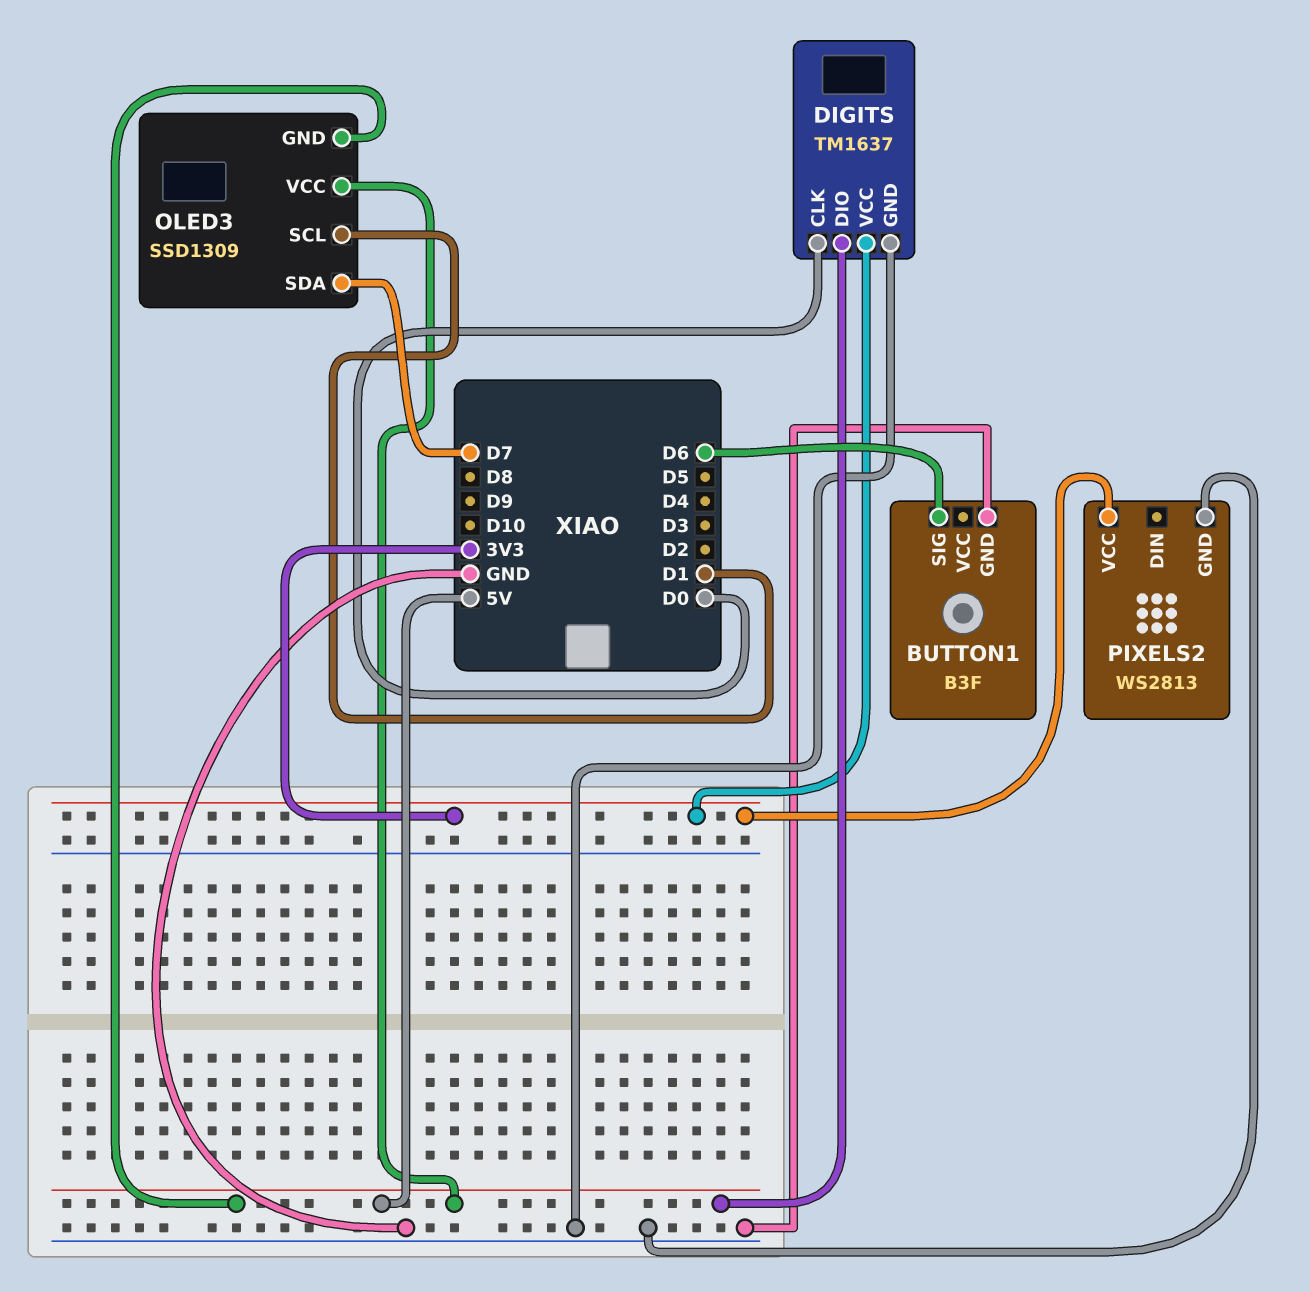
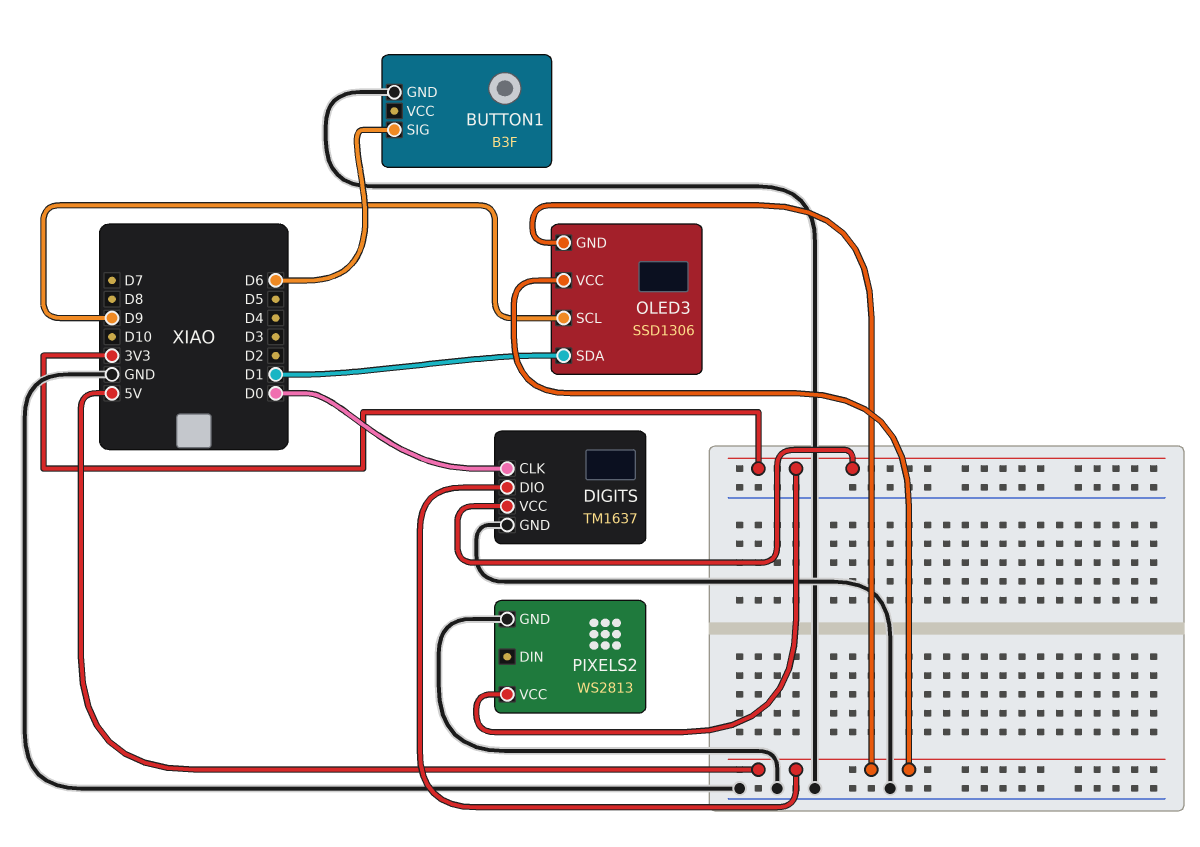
OLED3: SSD1309 -> SSD1306
OLED3 pin SCL: D1 -> D9
OLED3 pin SDA: D7 -> D1

